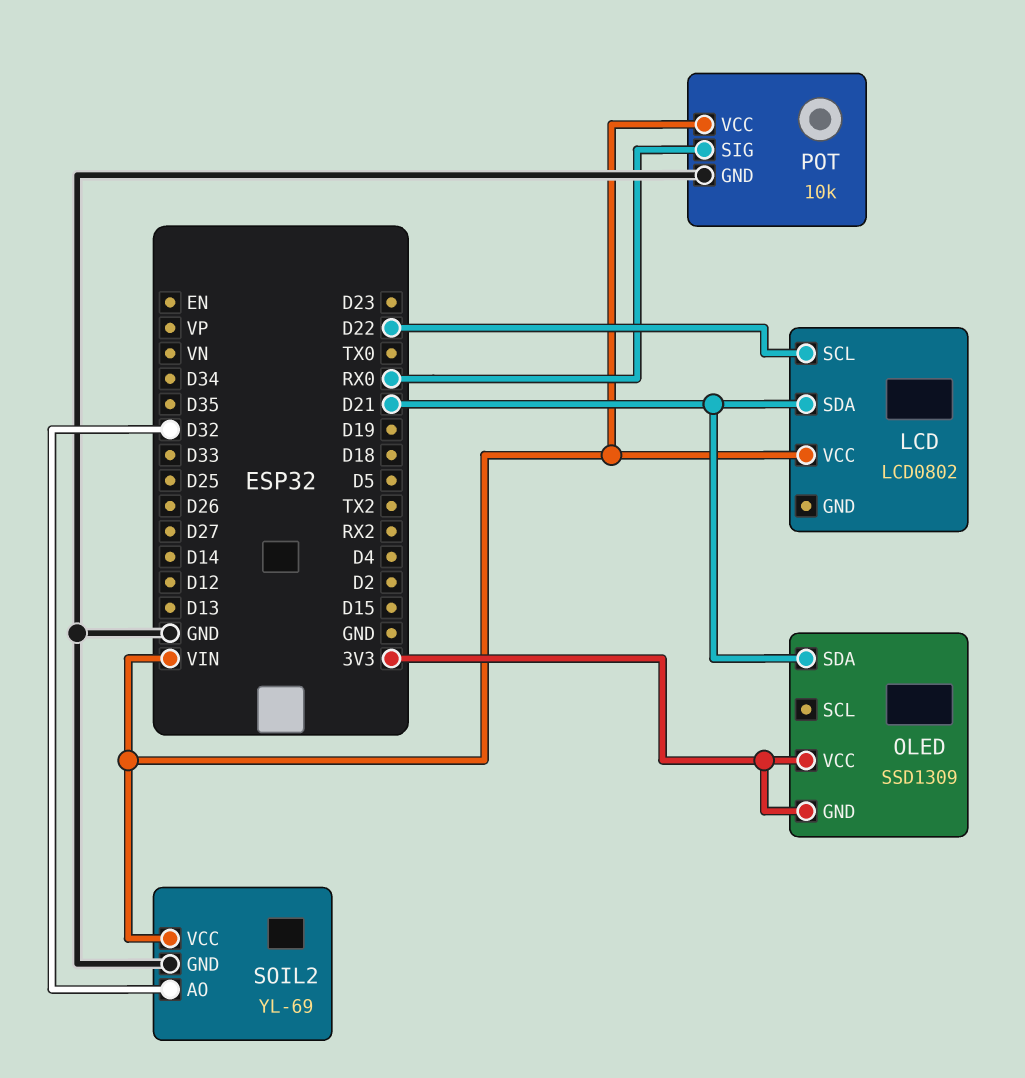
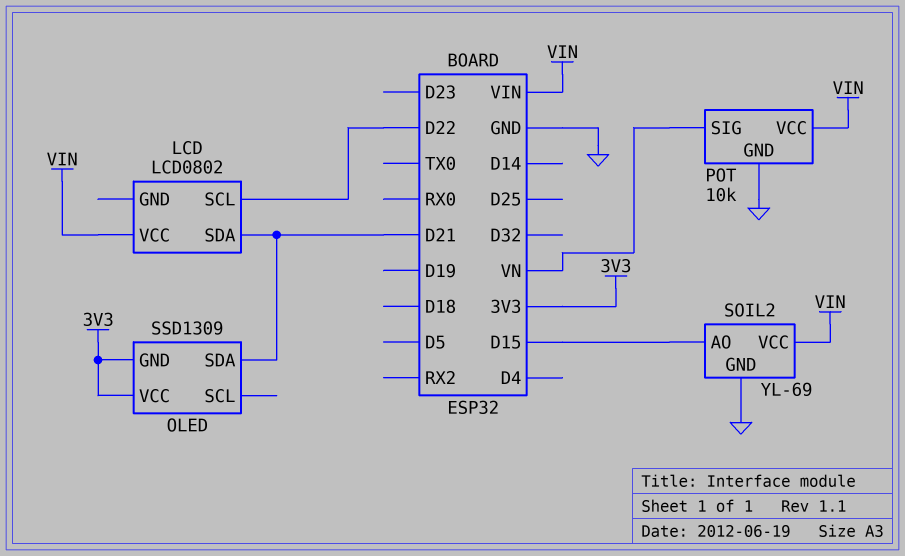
POT pin SIG: RX0 -> VN
SOIL2 pin AO: D32 -> D15

